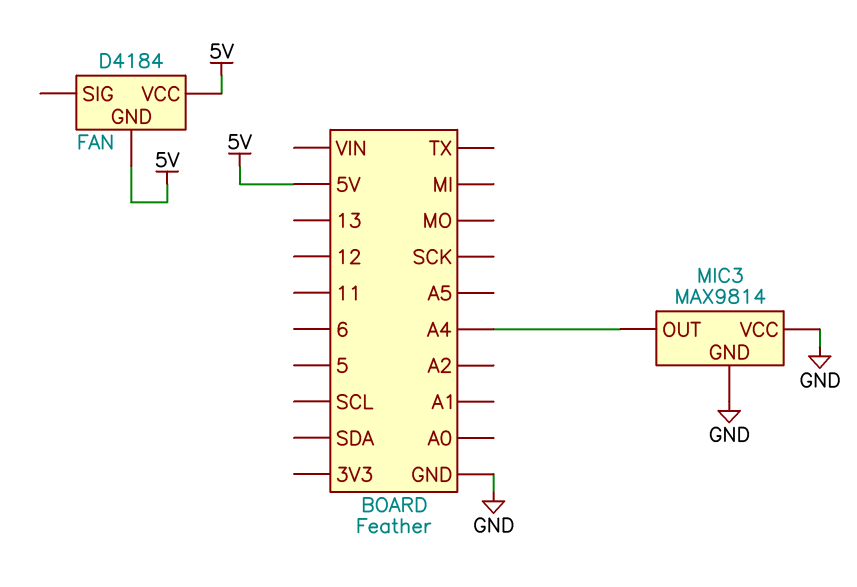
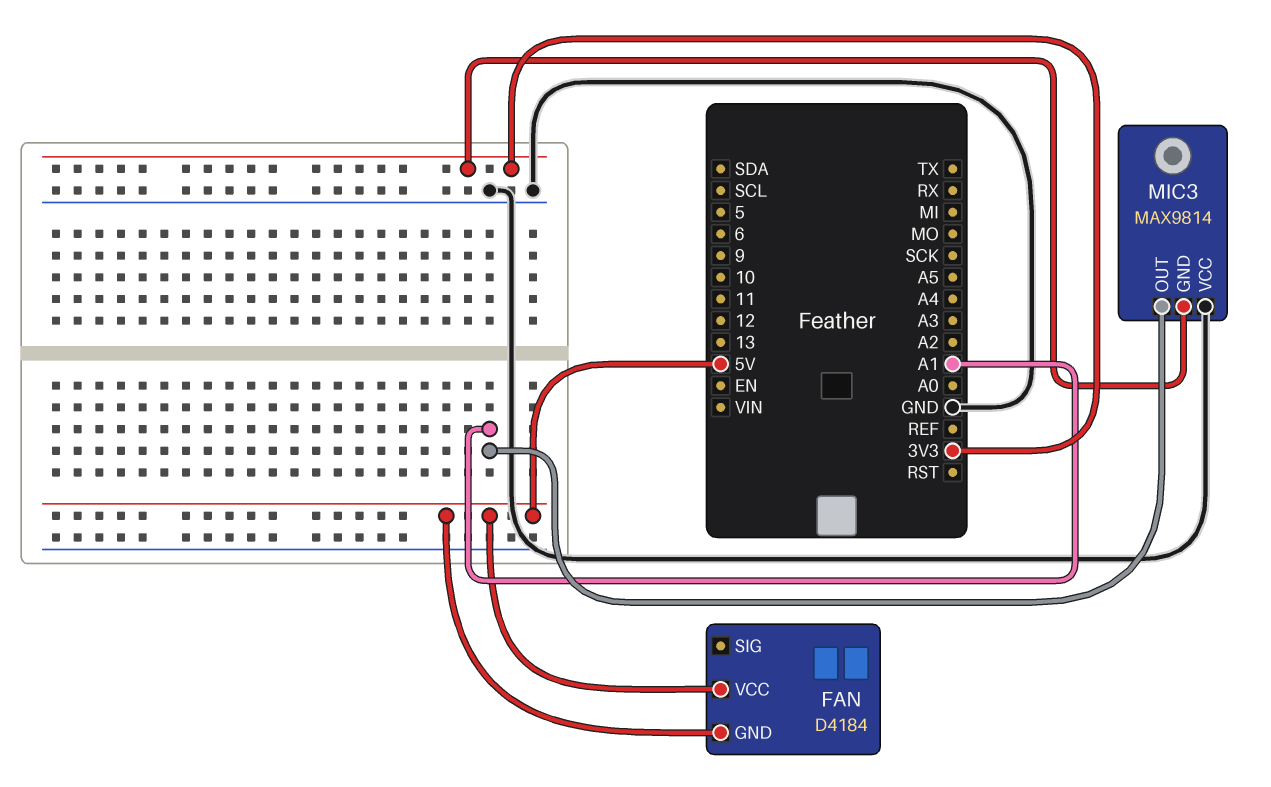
MIC3 pin GND: GND -> 3V3
MIC3 pin OUT: A4 -> A1

